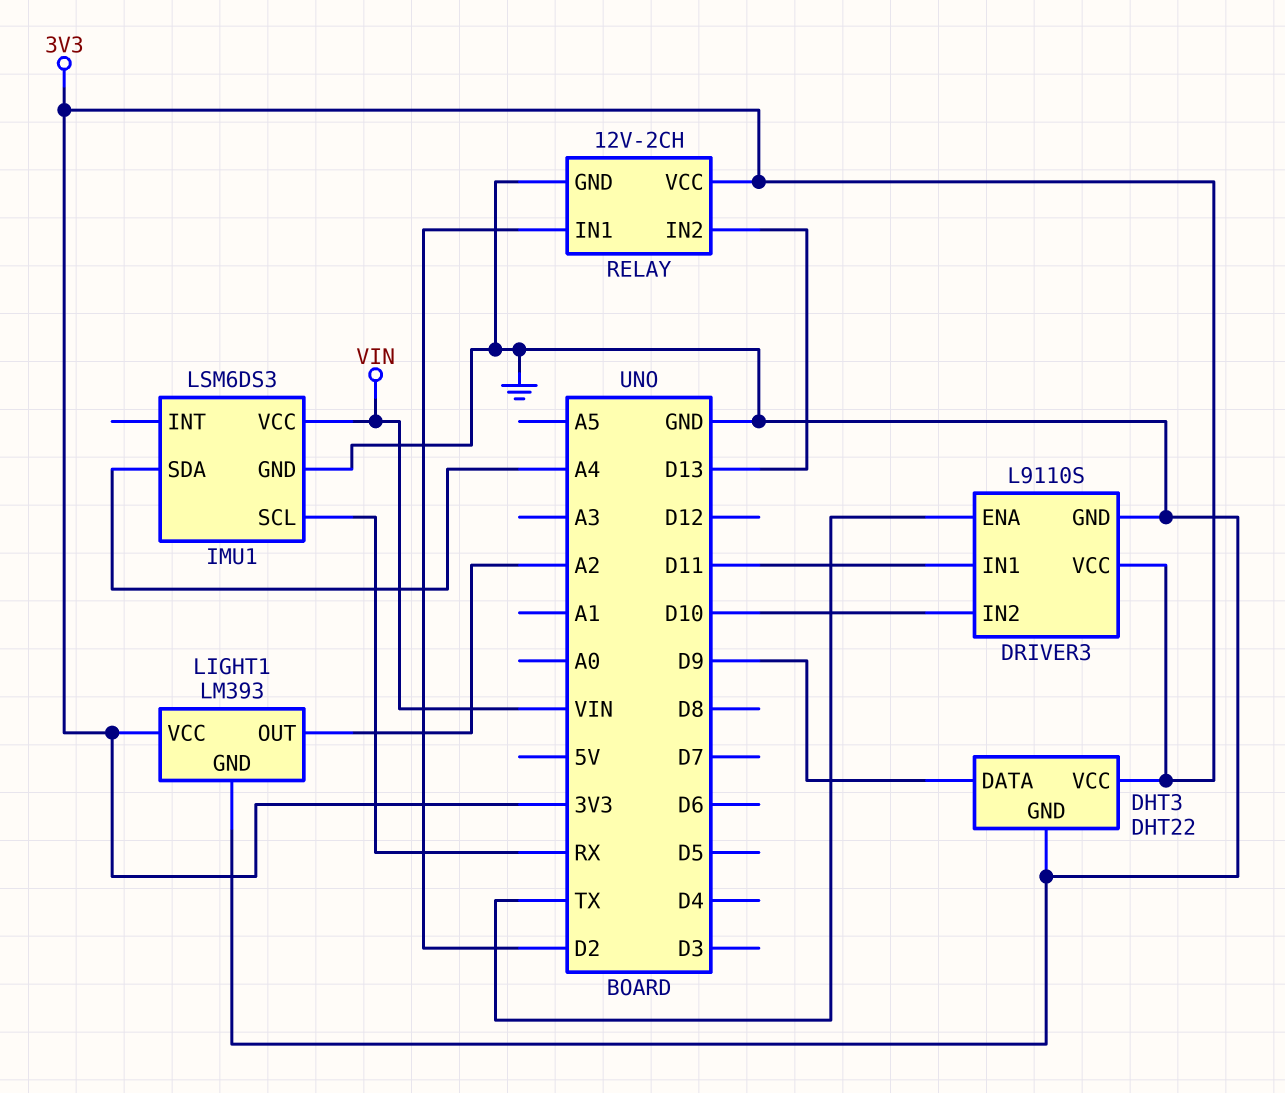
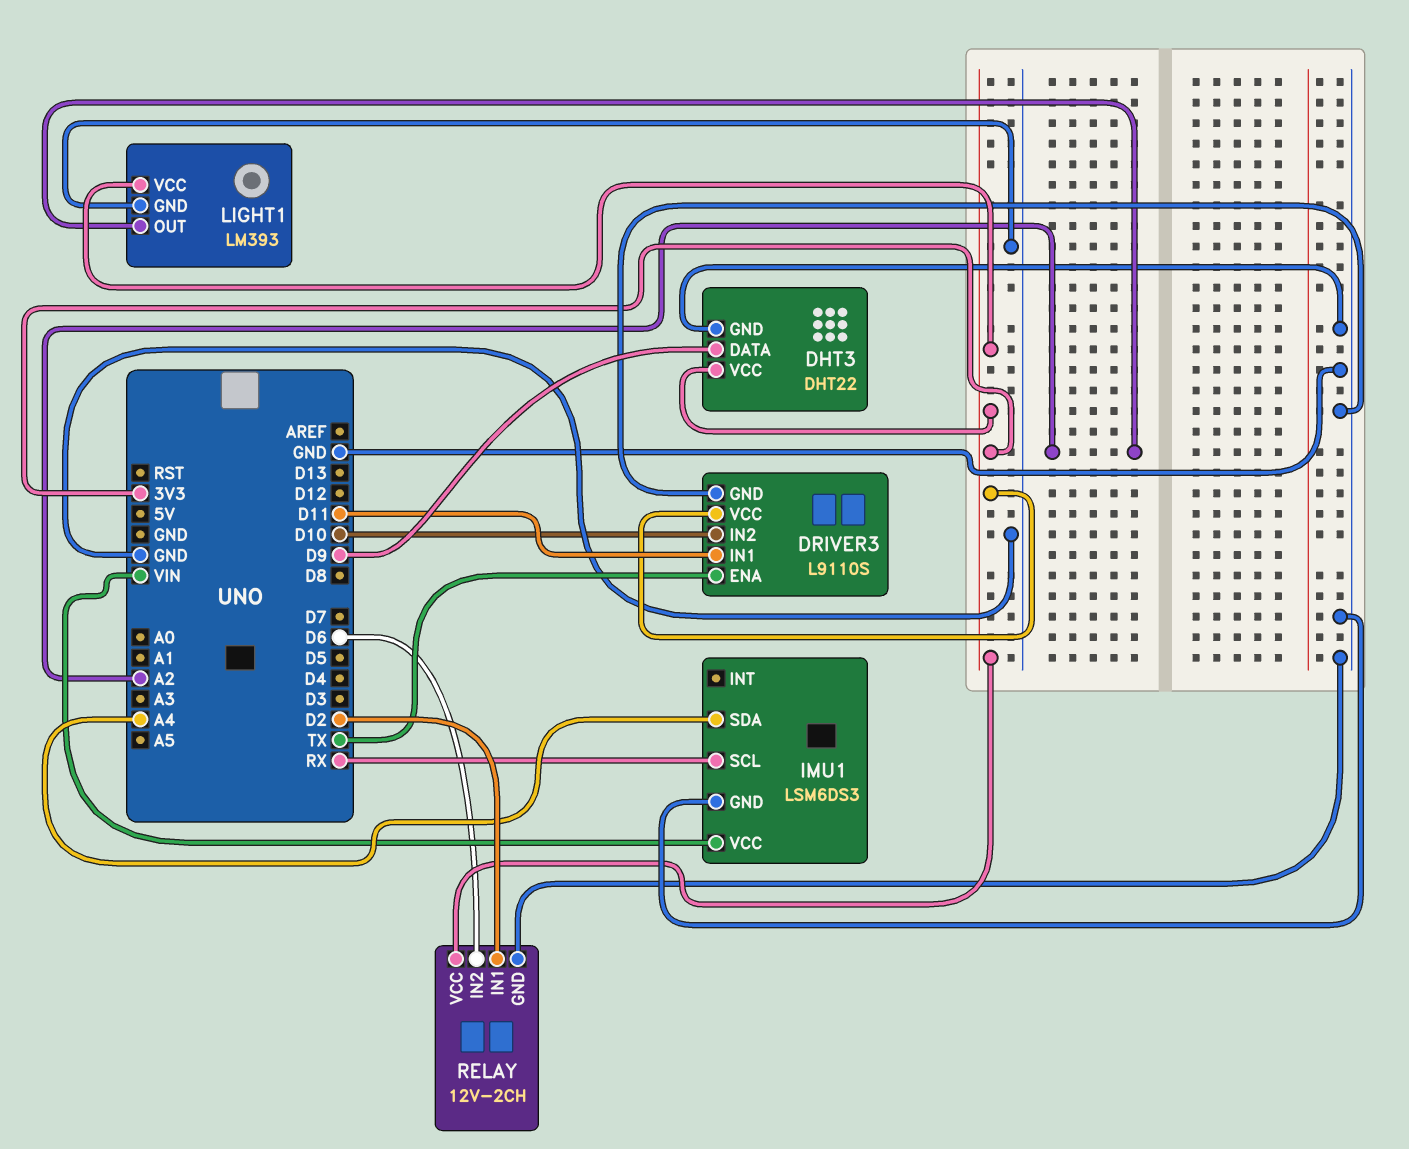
RELAY pin IN2: D13 -> D6

